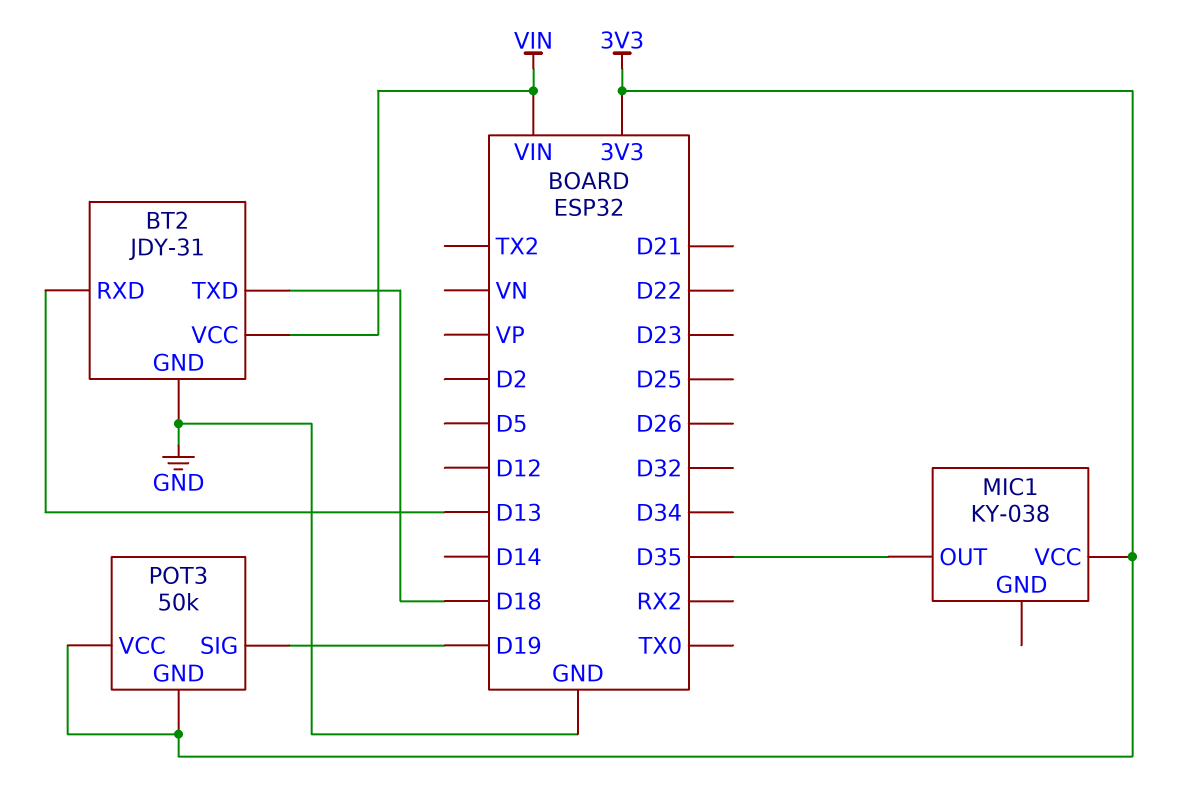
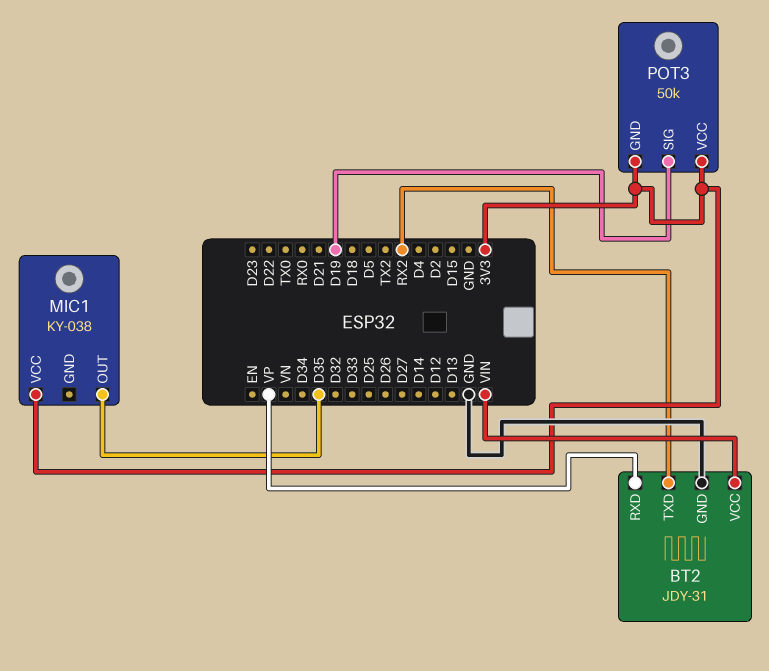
BT2 pin RXD: D13 -> VP
BT2 pin TXD: D18 -> RX2

